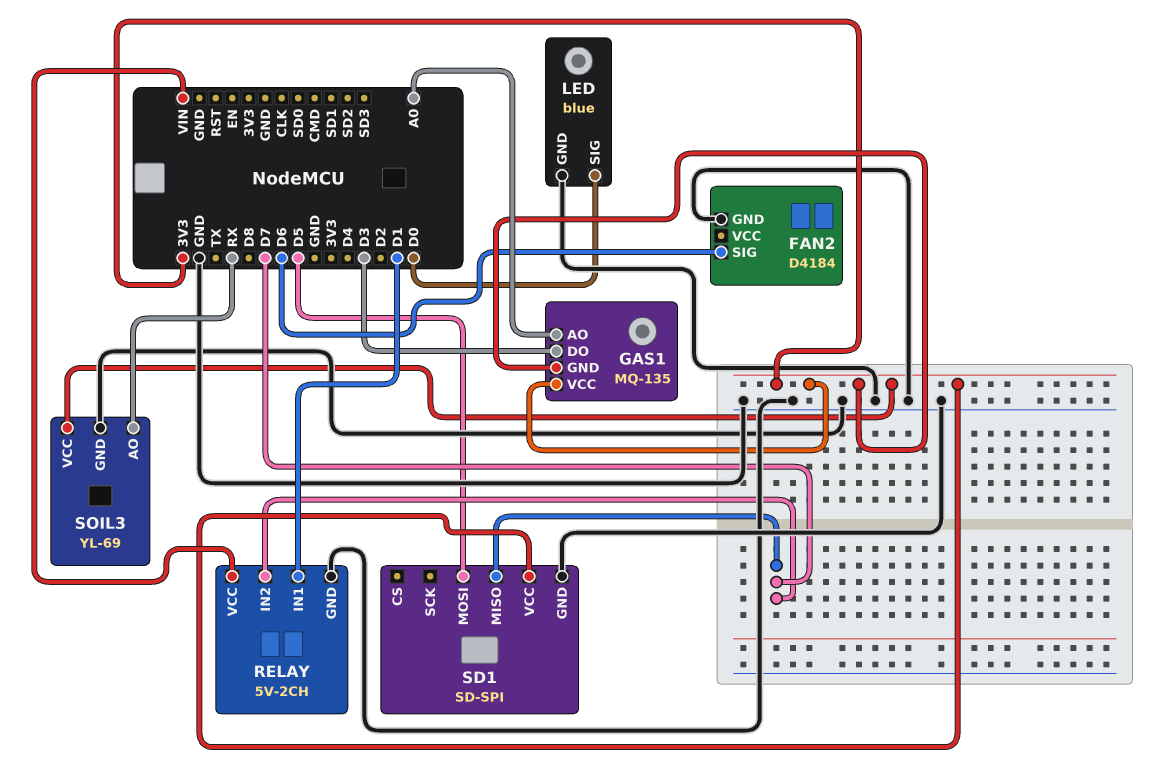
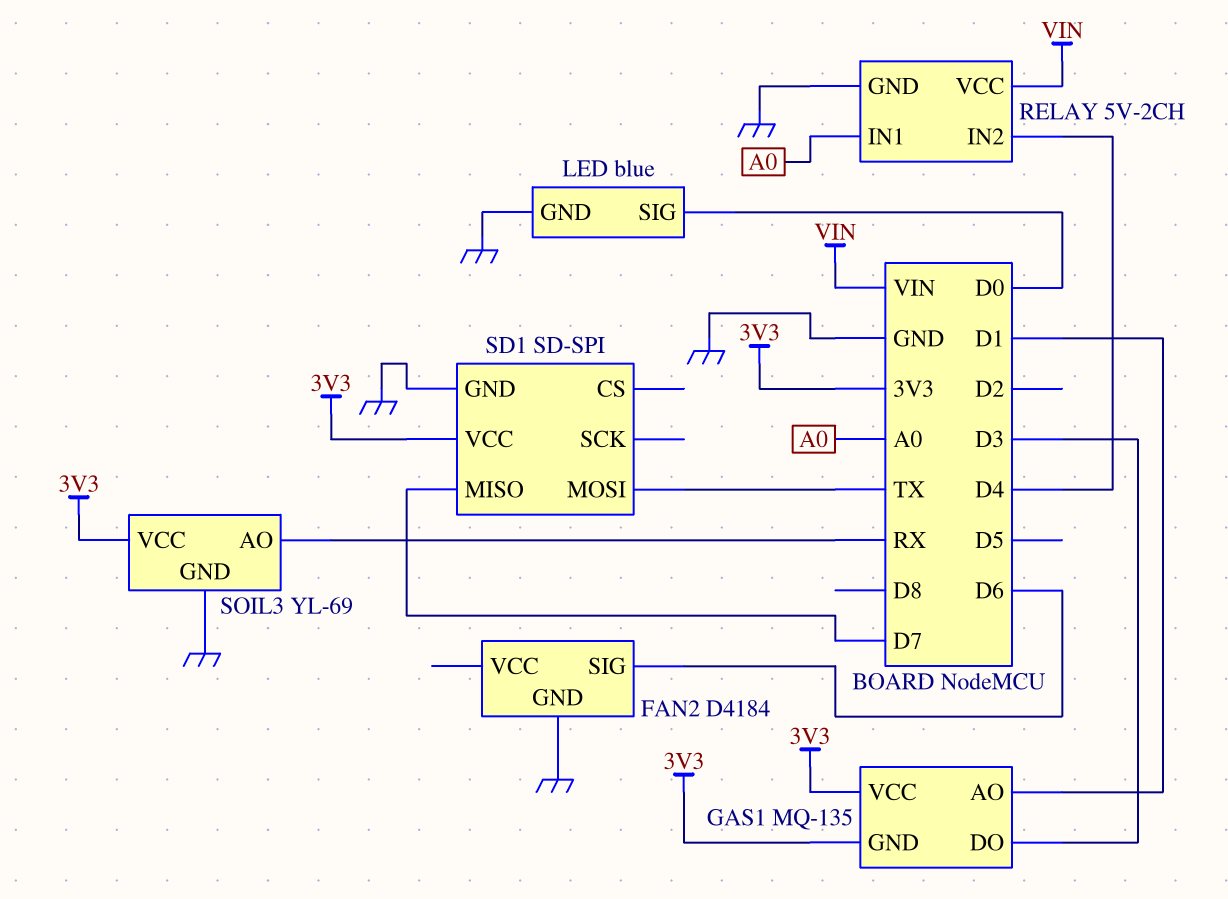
GAS1 pin AO: A0 -> D1
RELAY pin IN1: D1 -> A0
RELAY pin IN2: D7 -> D4
SD1 pin MOSI: D5 -> TX

